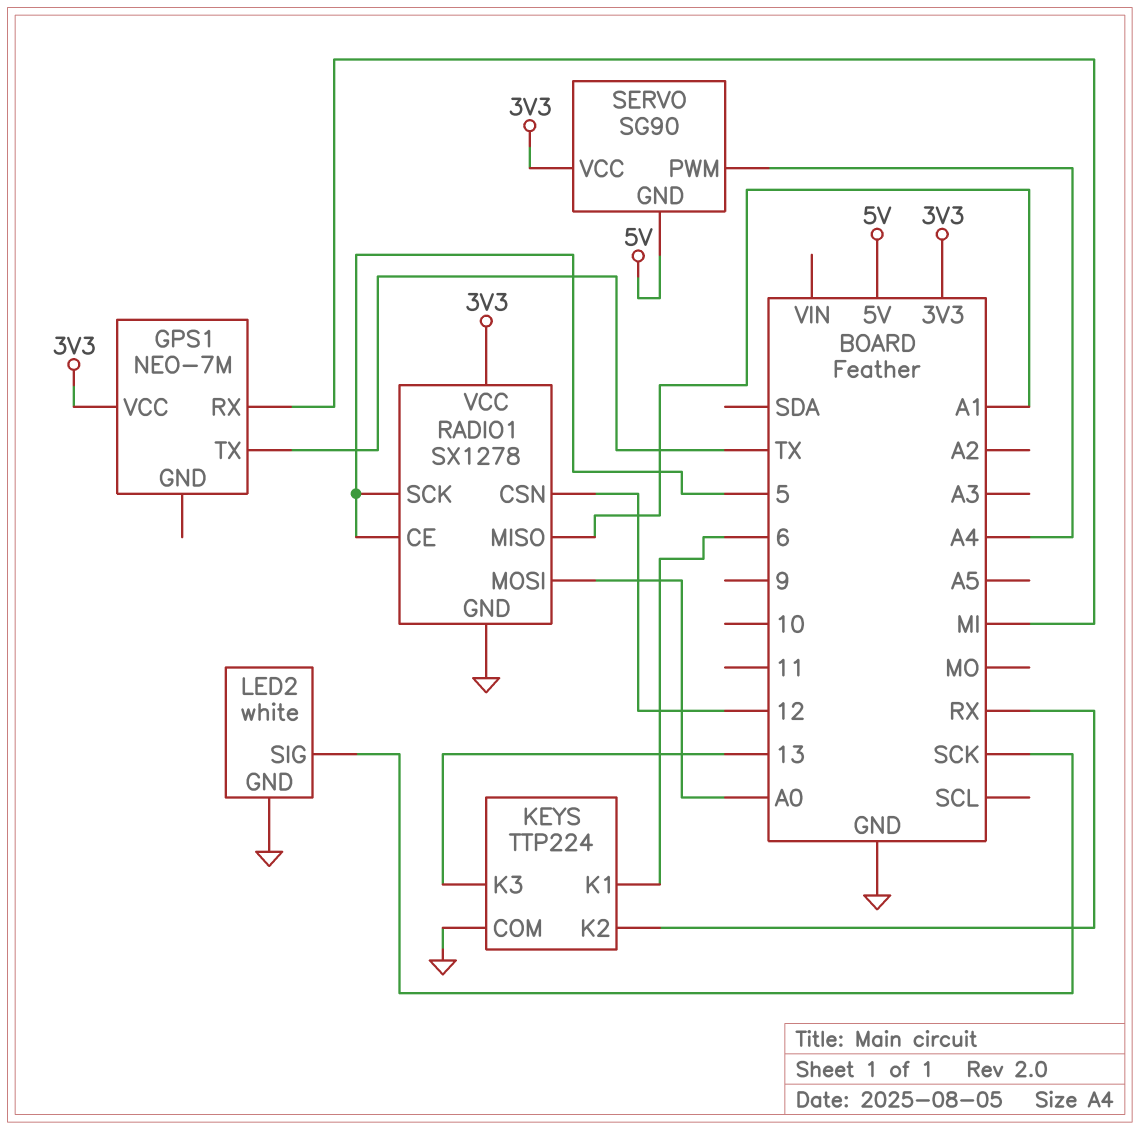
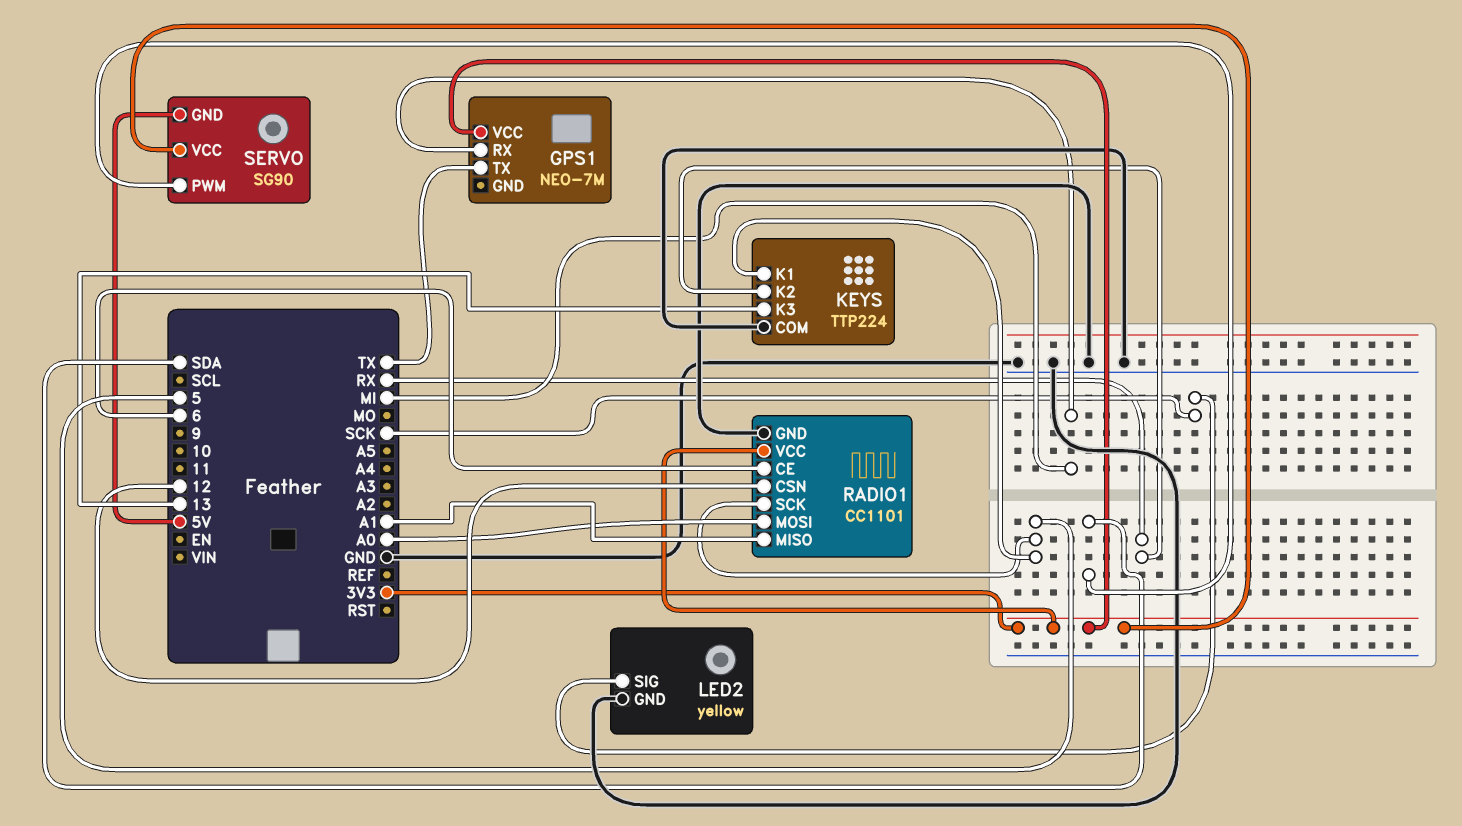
KEYS pin K1: 6 -> 5
LED2: white -> yellow
RADIO1: SX1278 -> CC1101
RADIO1 pin CE: 5 -> 6
SERVO pin PWM: A4 -> SDA

